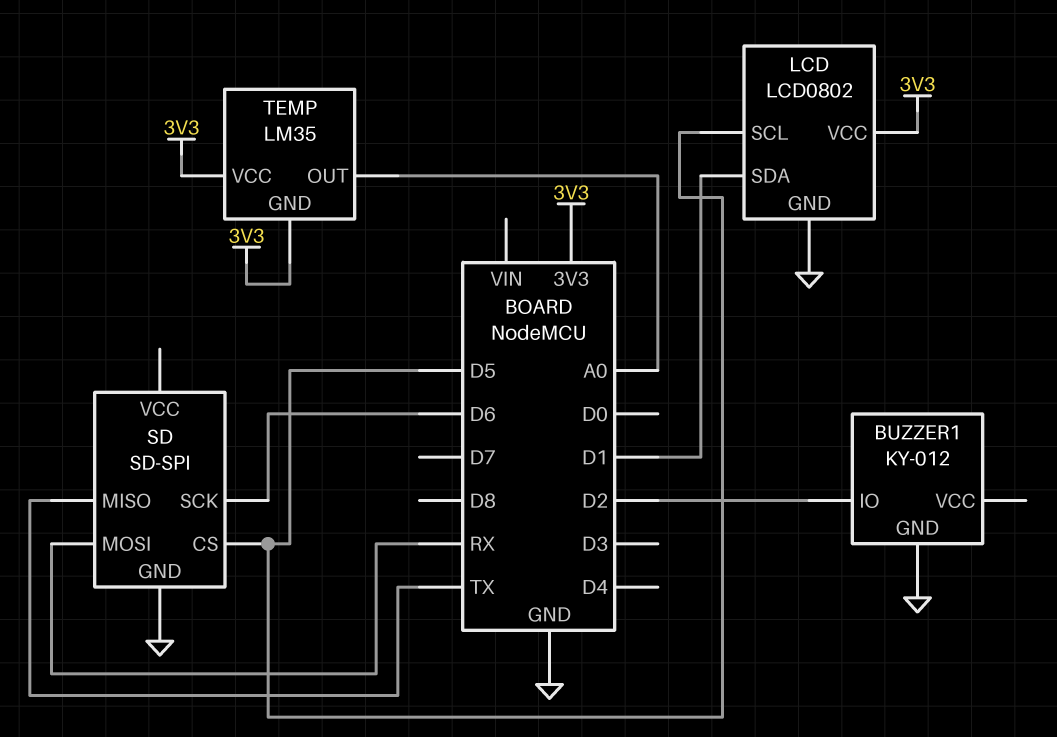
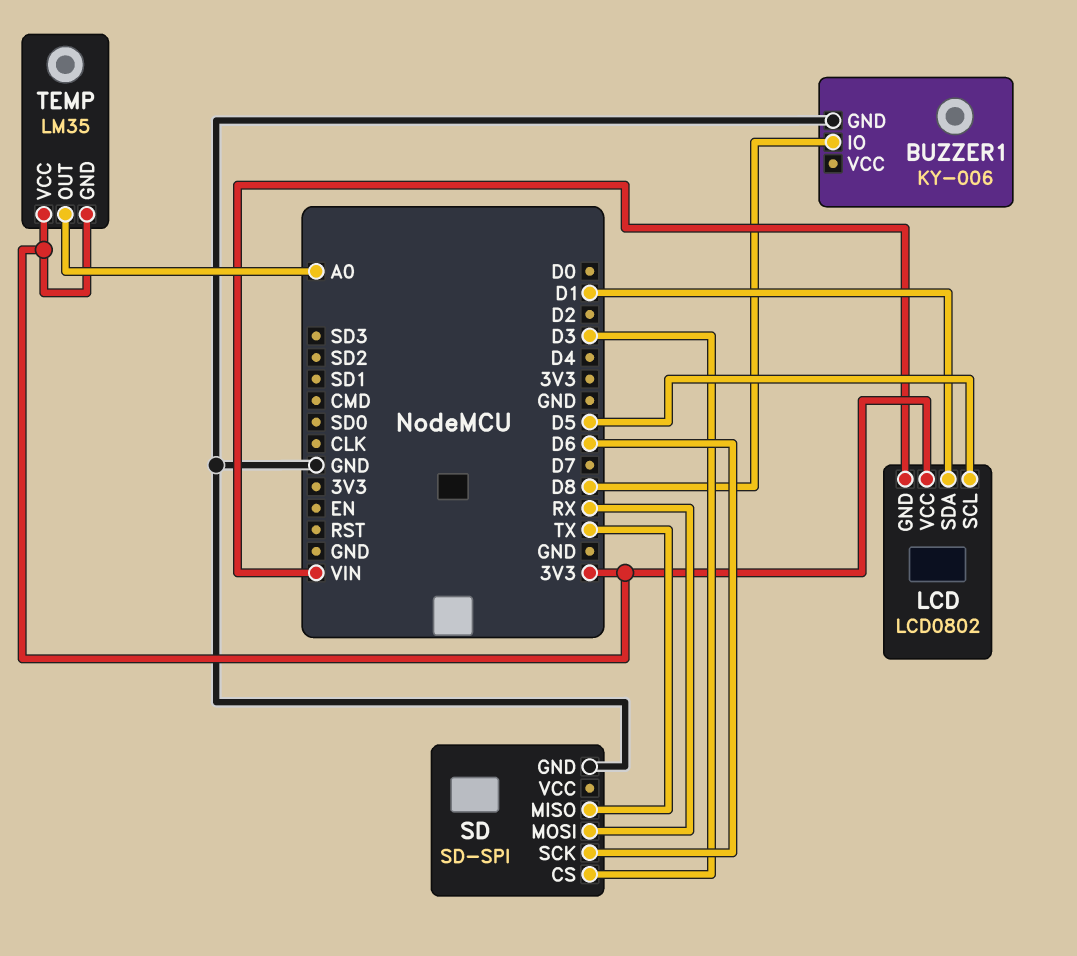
BUZZER1: KY-012 -> KY-006
BUZZER1 pin IO: D2 -> D8
LCD pin GND: GND -> VIN
SD pin CS: D5 -> D3

